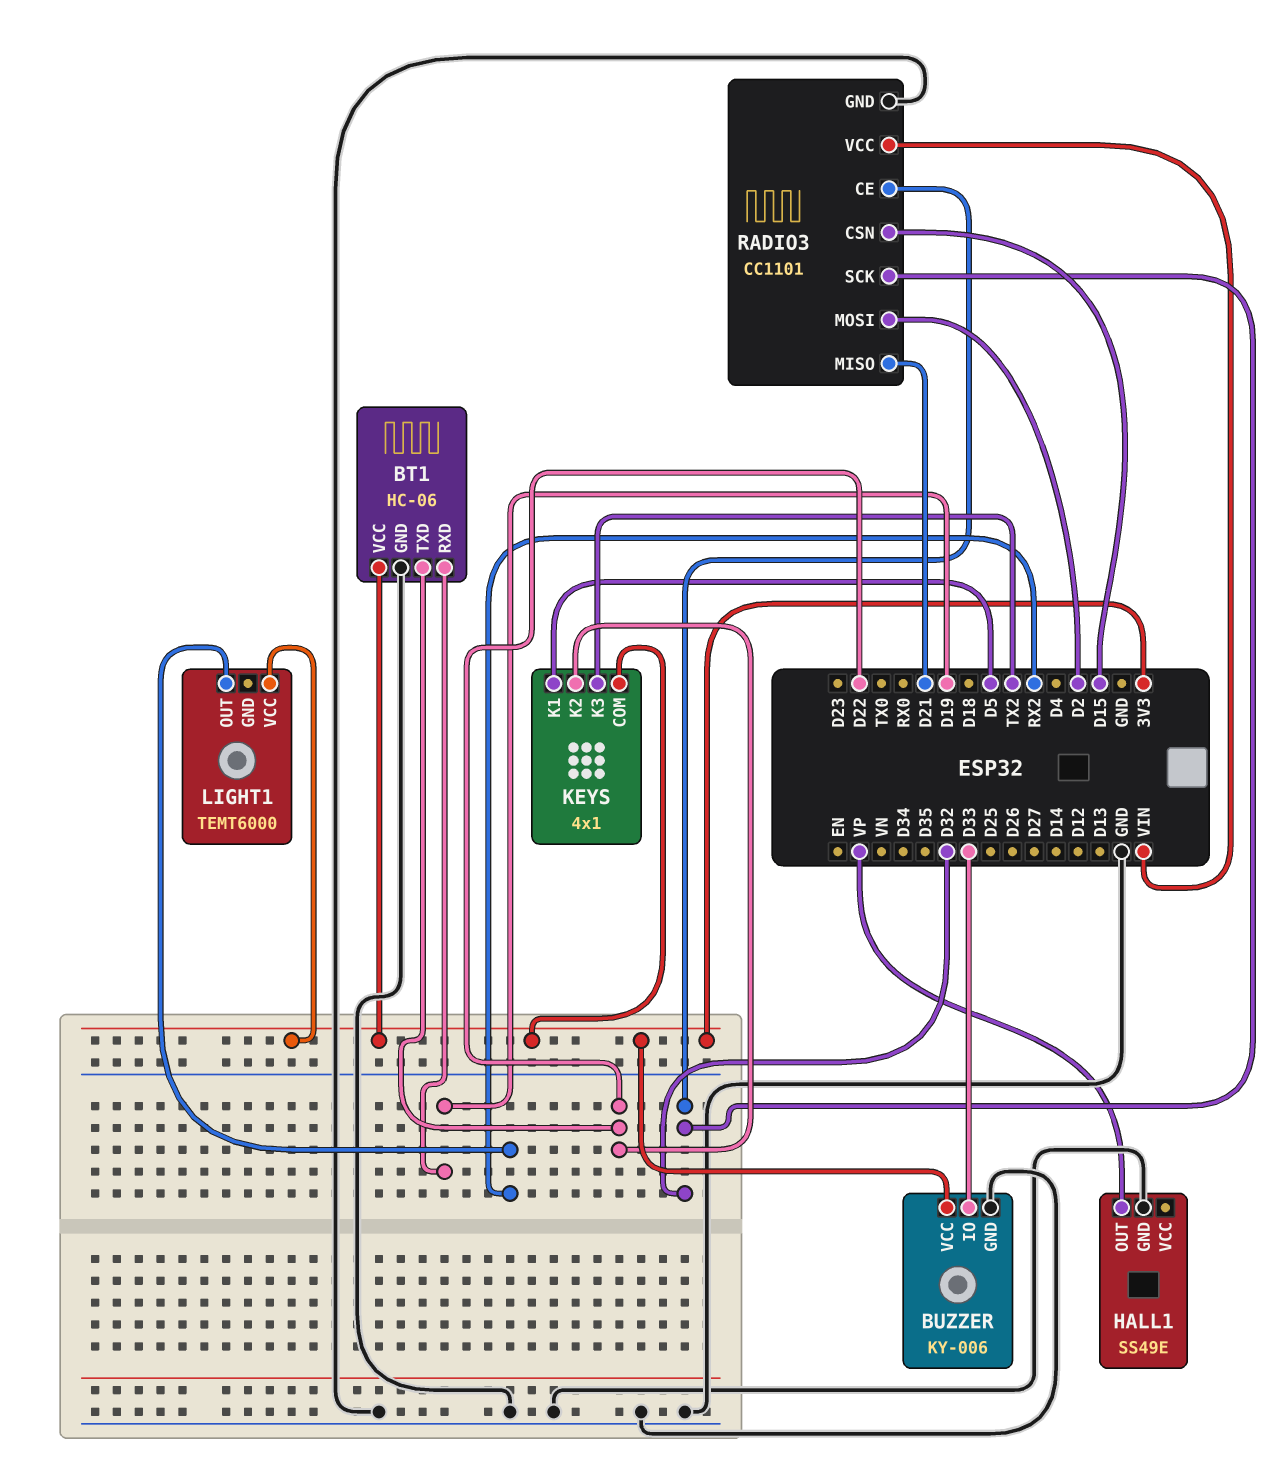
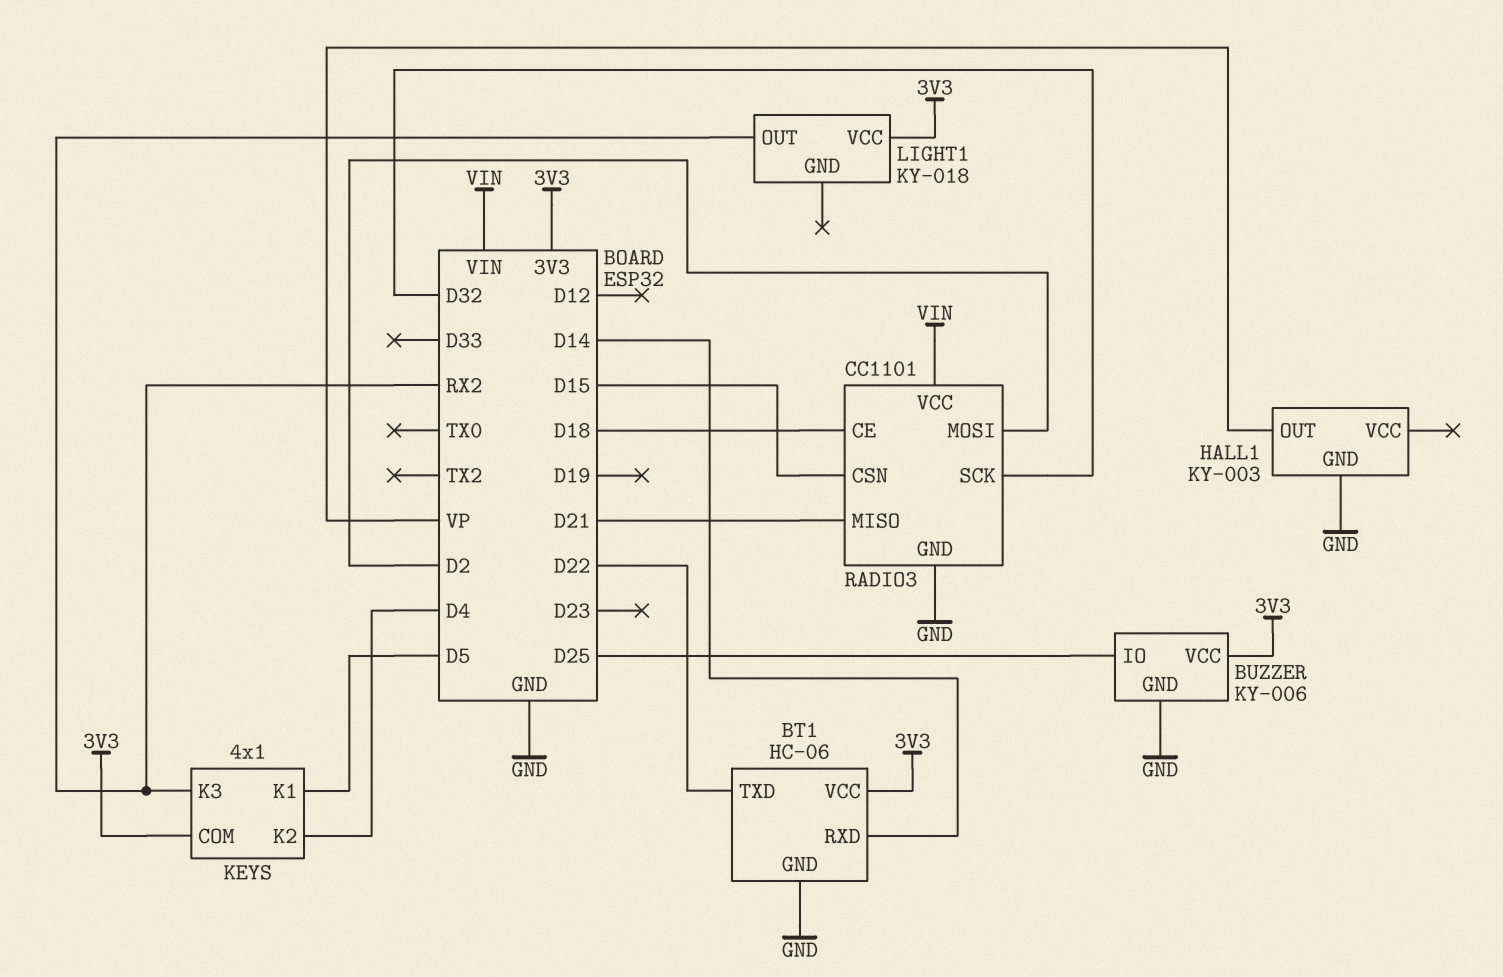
BT1 pin RXD: D19 -> D14
BUZZER pin IO: D33 -> D25
HALL1: SS49E -> KY-003
KEYS pin K2: D22 -> D4
KEYS pin K3: TX2 -> RX2
LIGHT1: TEMT6000 -> KY-018
RADIO3 pin CE: D32 -> D18

